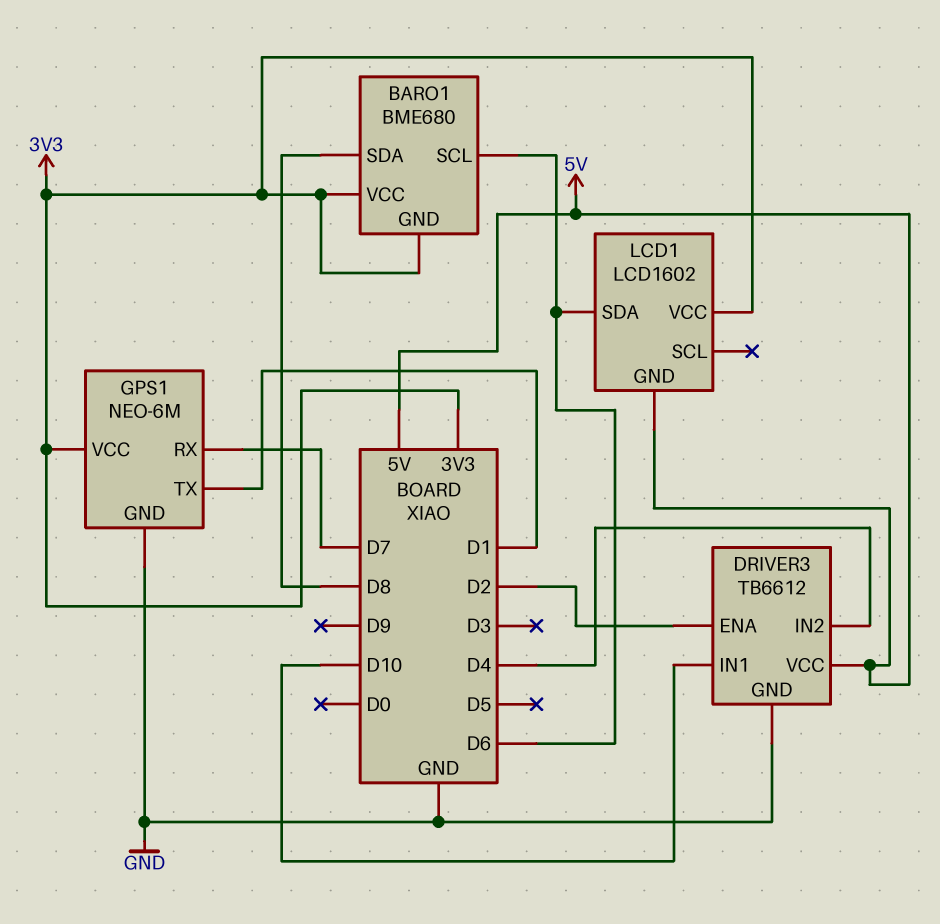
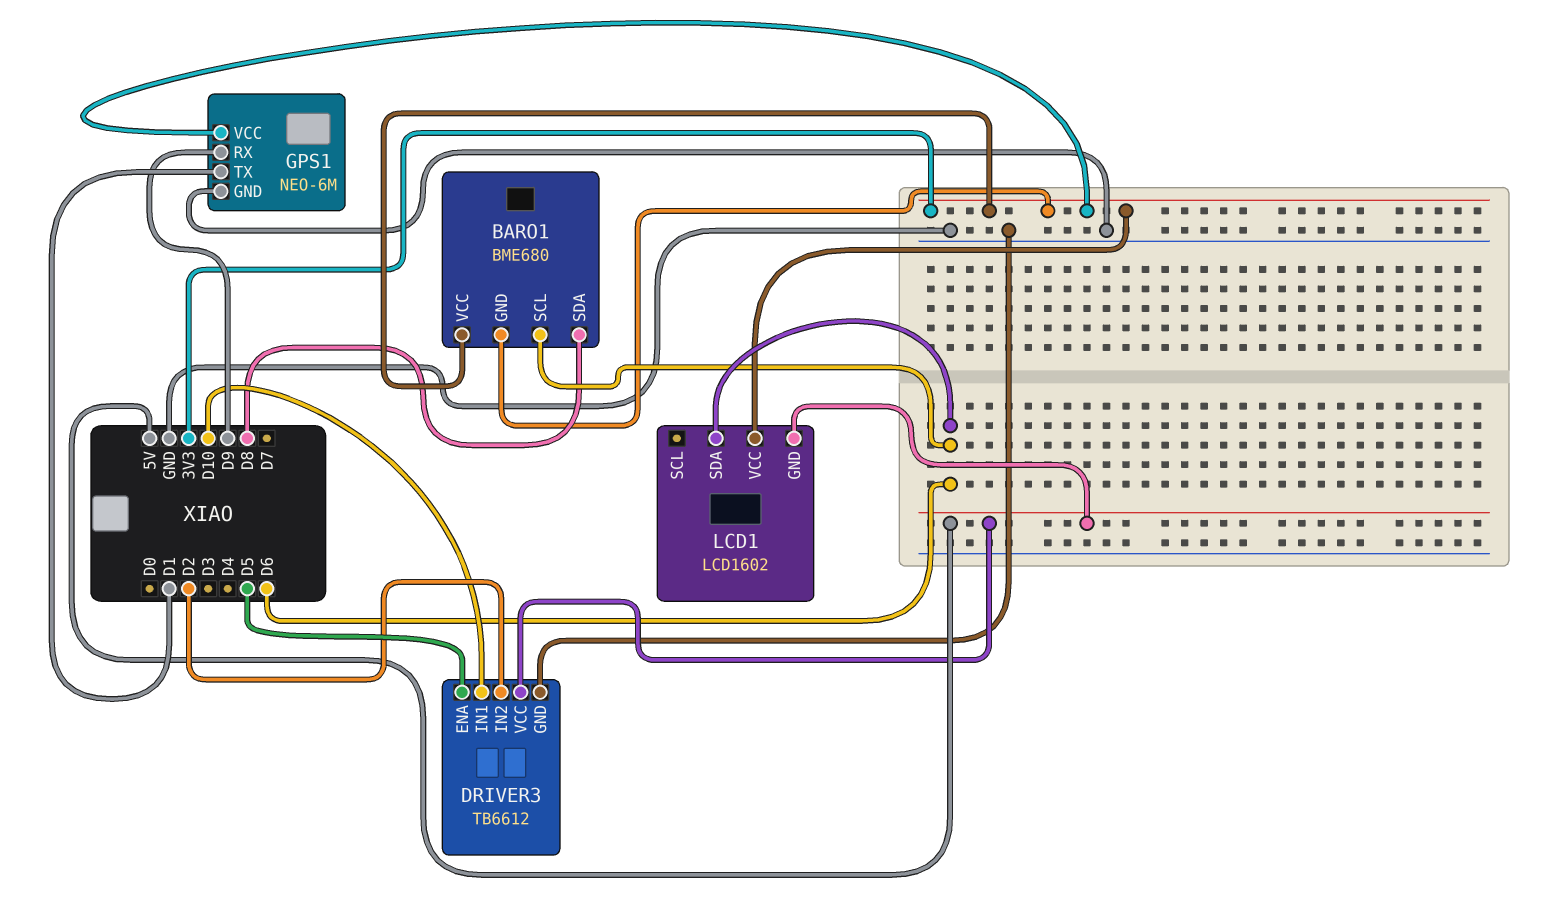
DRIVER3 pin ENA: D2 -> D5
DRIVER3 pin IN2: D4 -> D2
GPS1 pin RX: D7 -> D9

